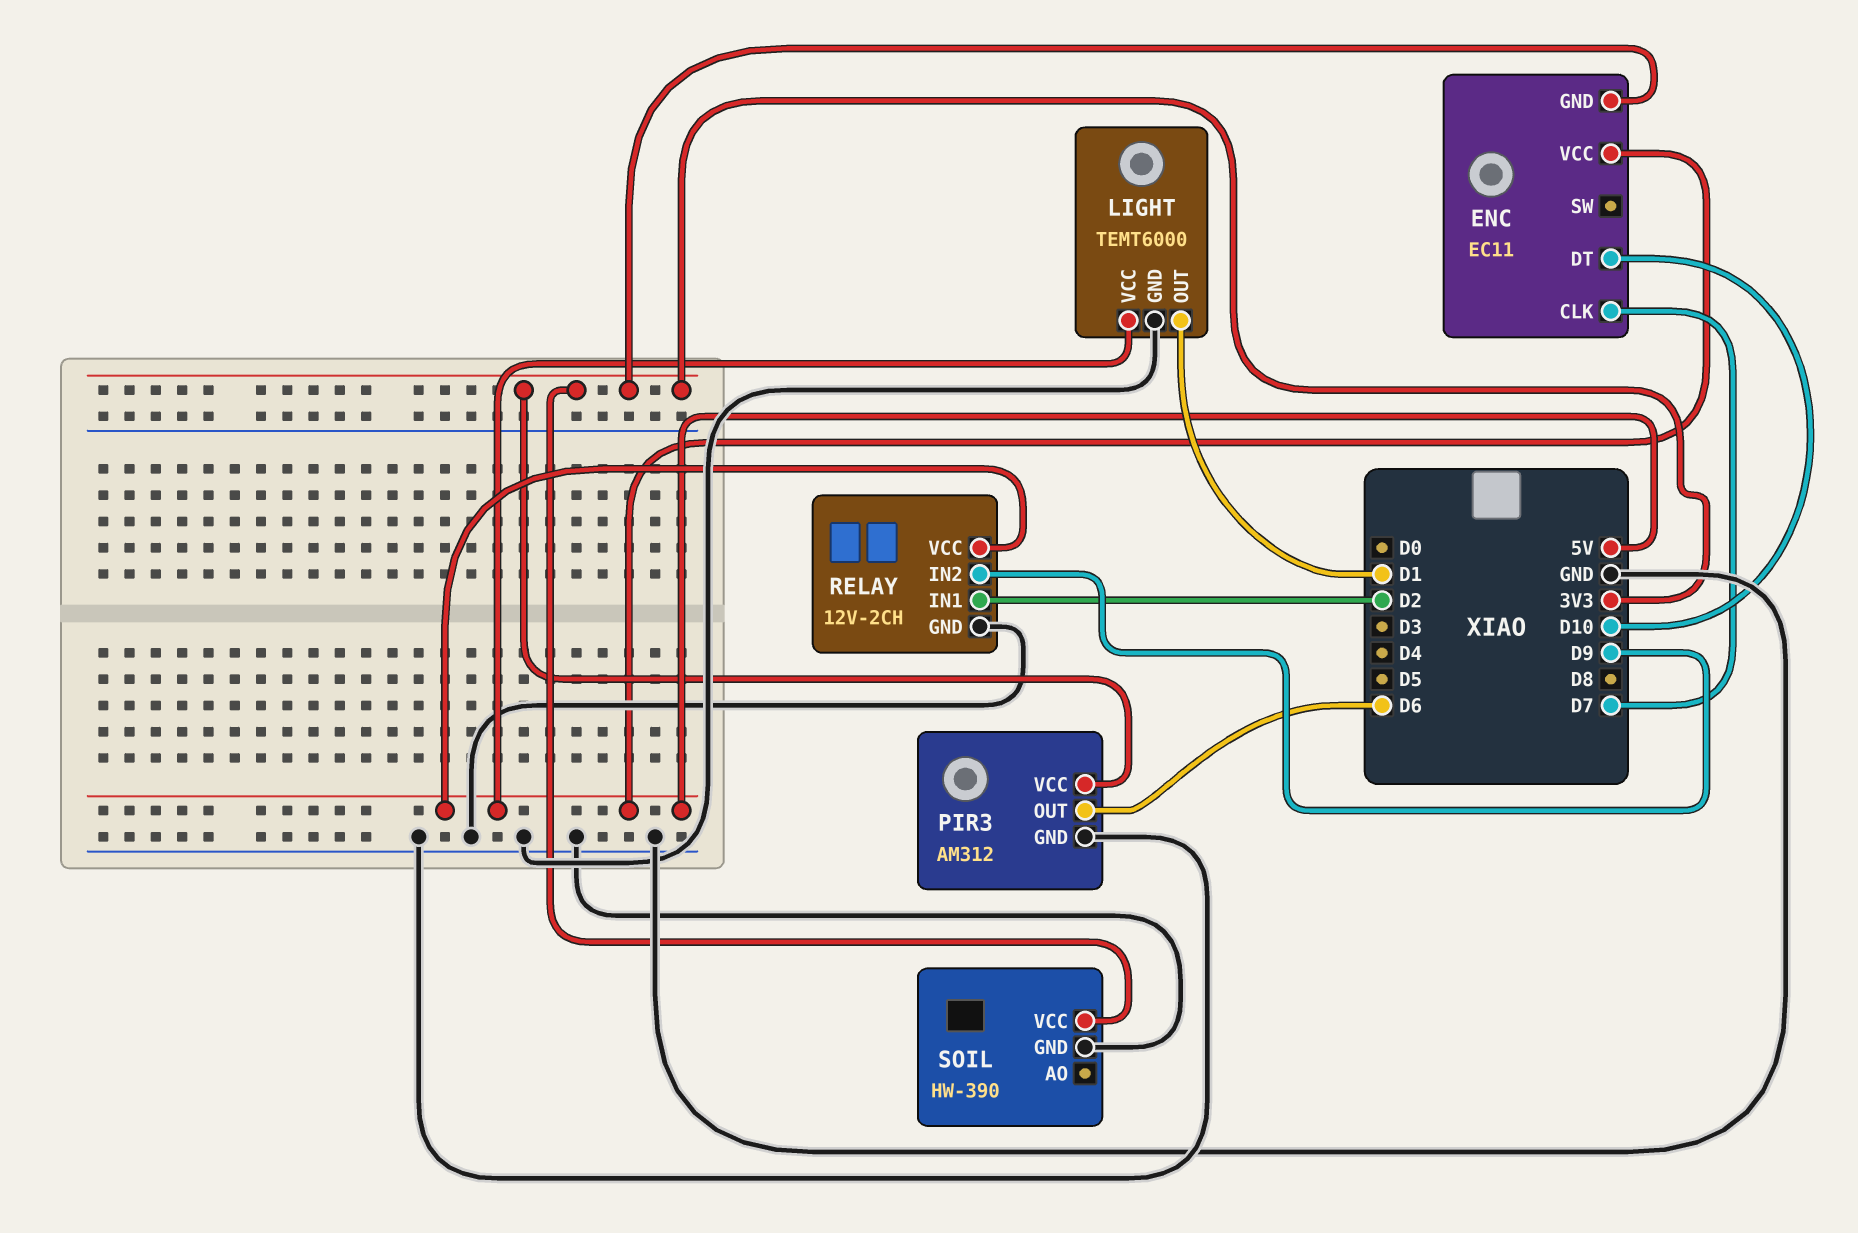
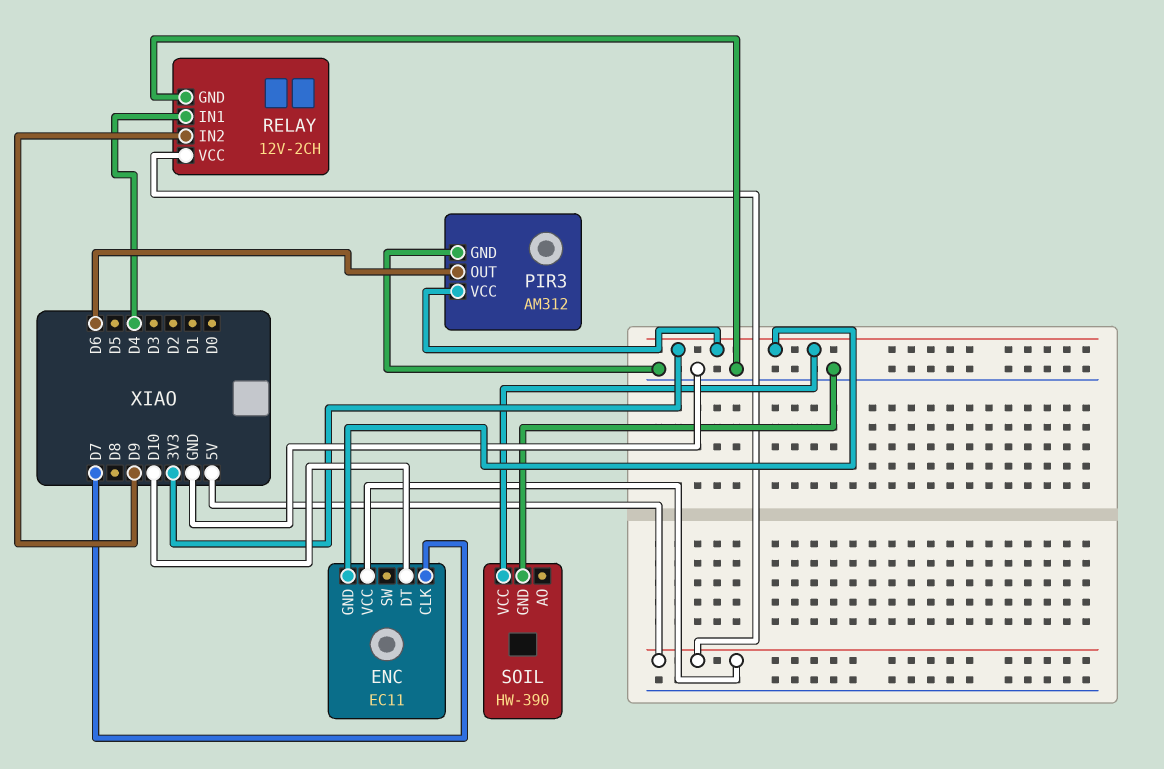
LIGHT: TEMT6000 -> none
LIGHT pin GND: GND -> none
LIGHT pin OUT: D1 -> none
LIGHT pin VCC: 5V -> none
RELAY pin IN1: D2 -> D4

